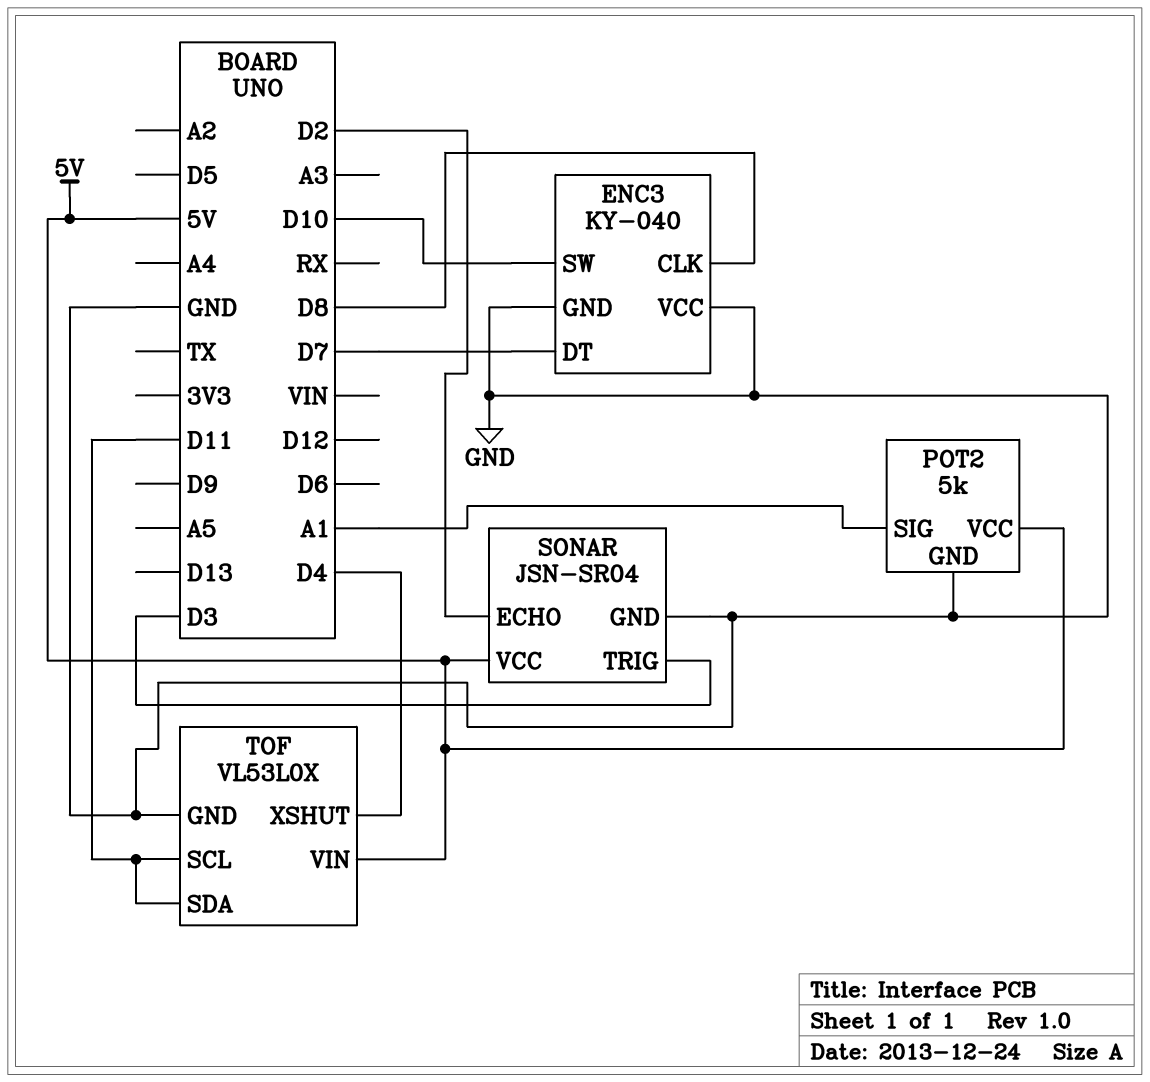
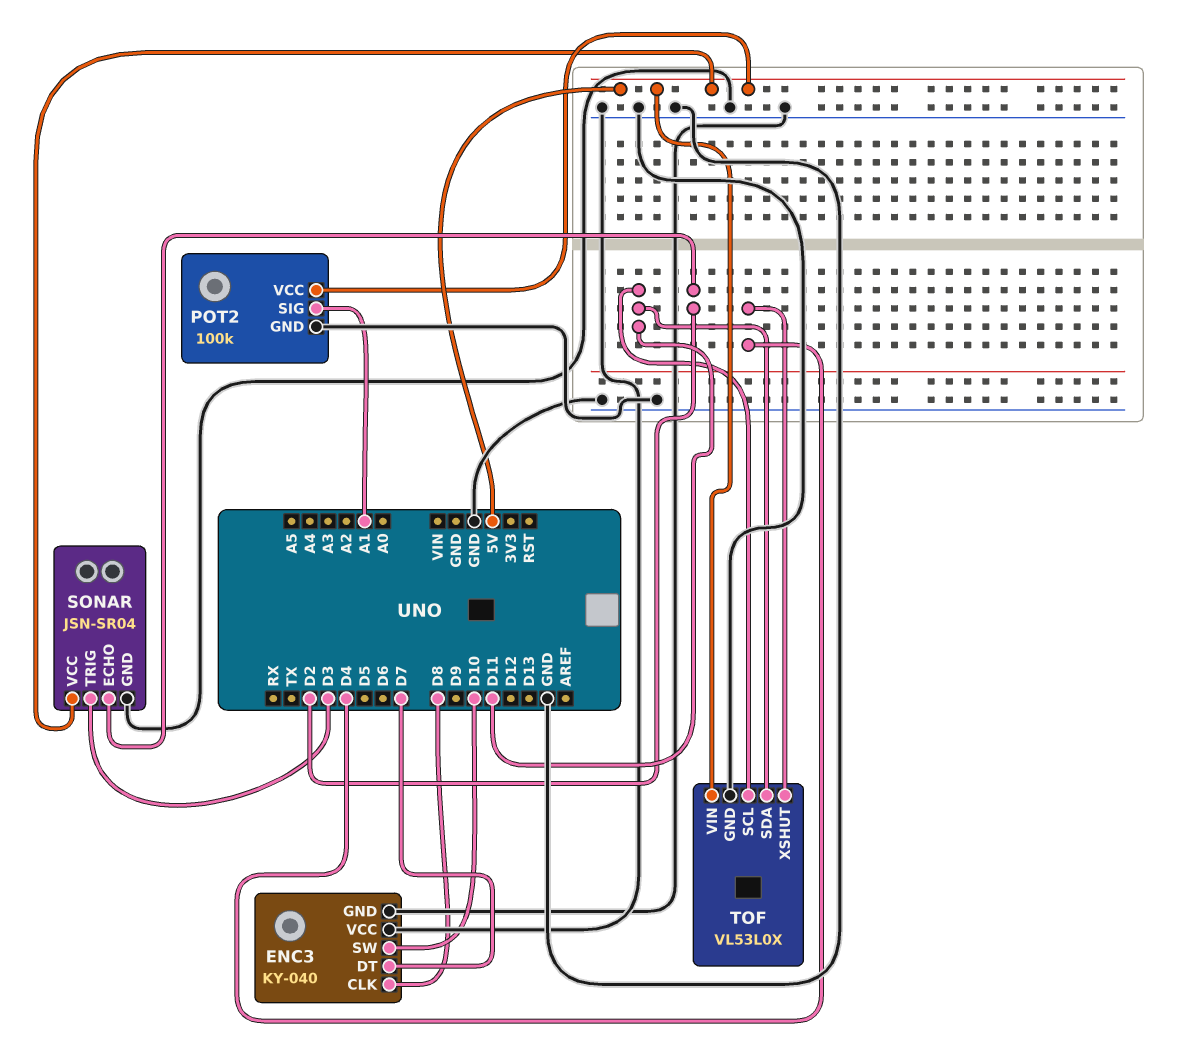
POT2: 5k -> 100k

